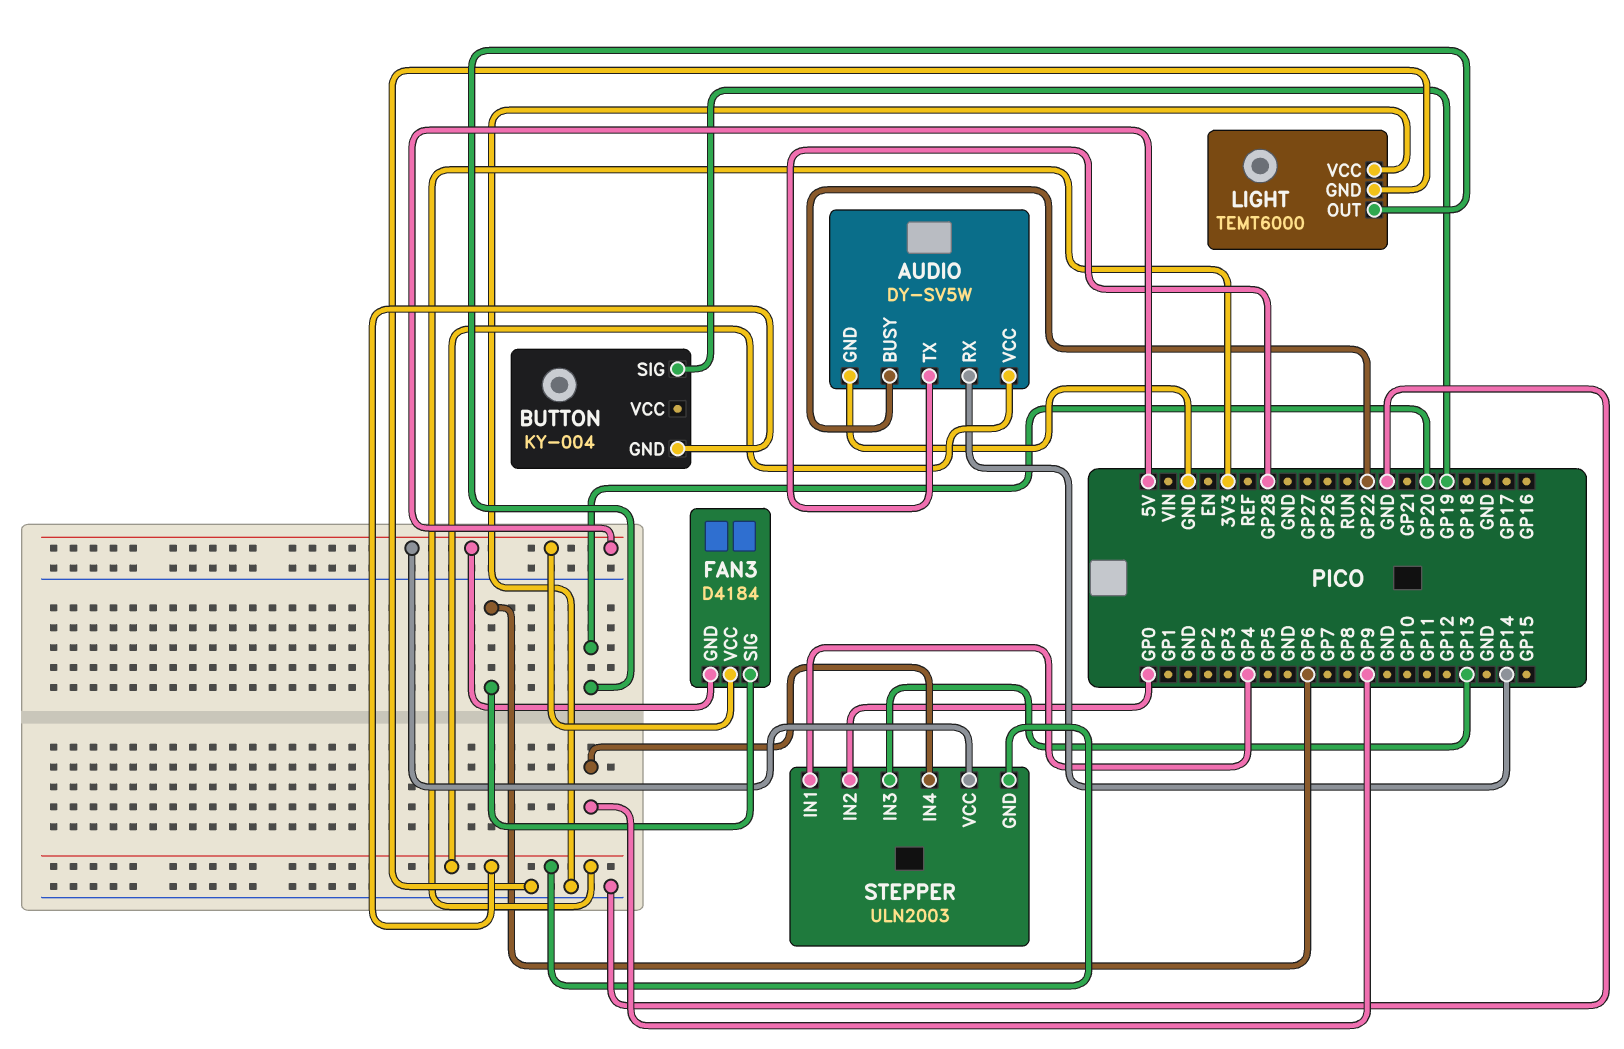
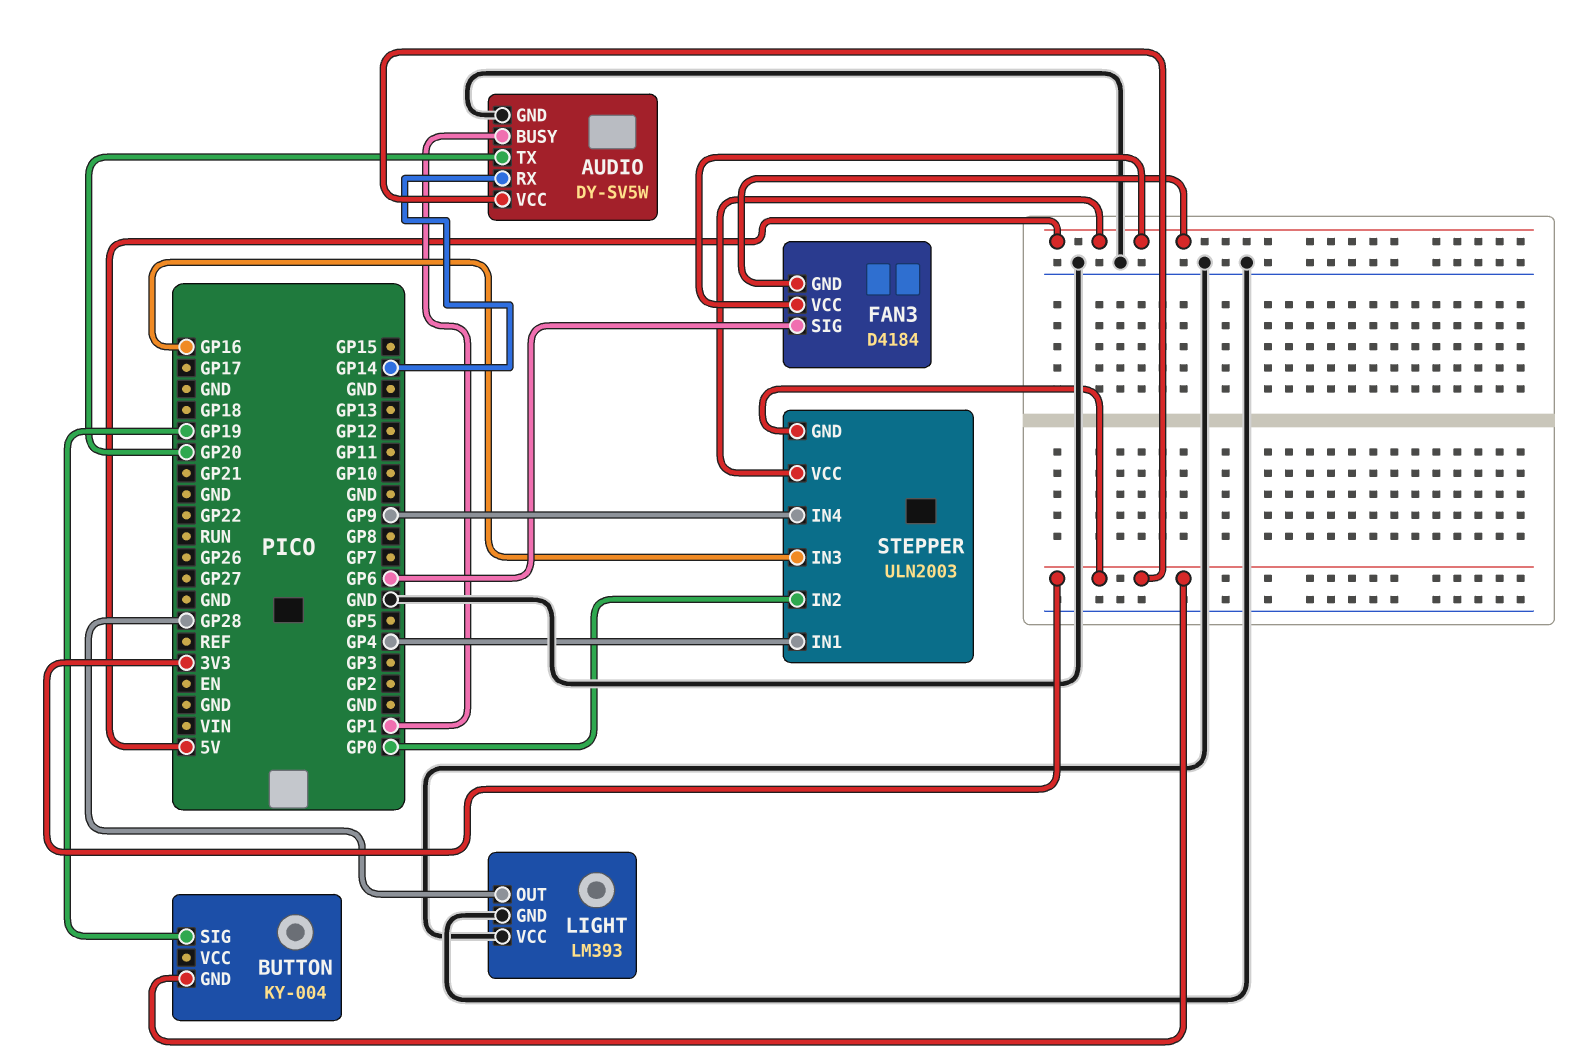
AUDIO pin BUSY: GP22 -> GP1
AUDIO pin TX: GP28 -> GP20
LIGHT: TEMT6000 -> LM393
LIGHT pin OUT: GP20 -> GP28
STEPPER pin IN3: GP13 -> GP16

